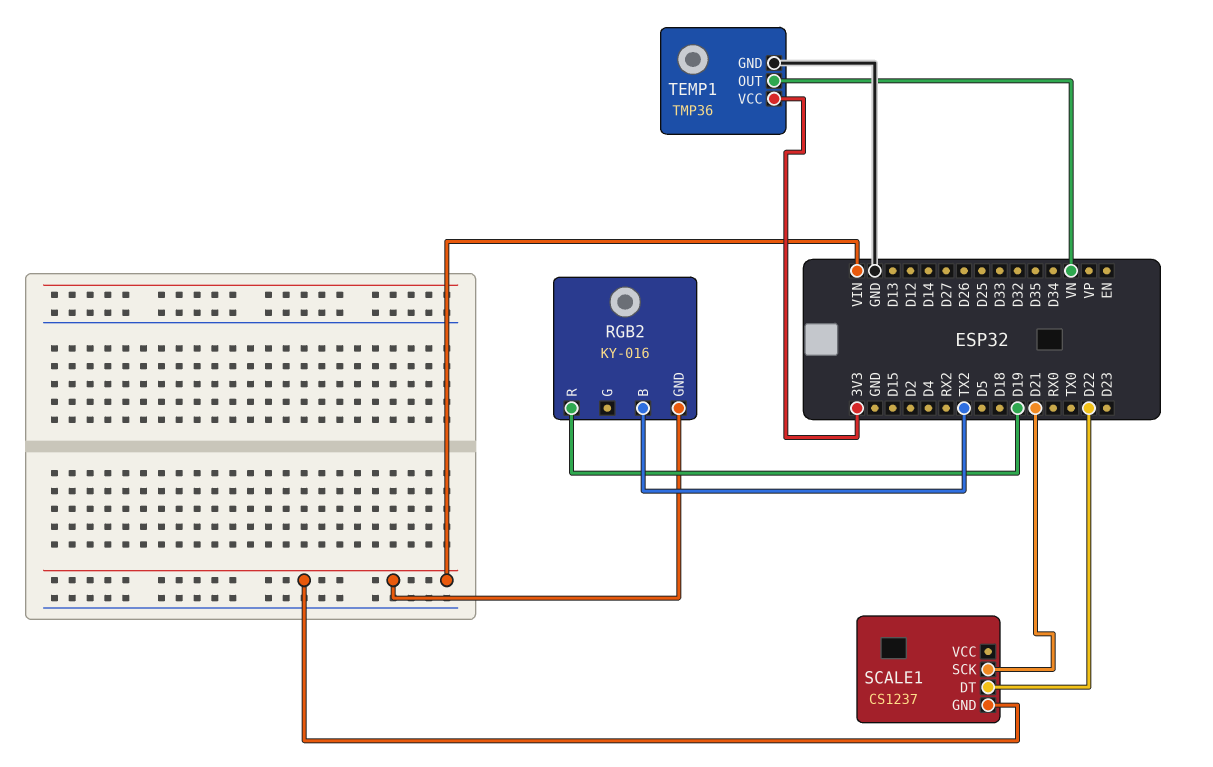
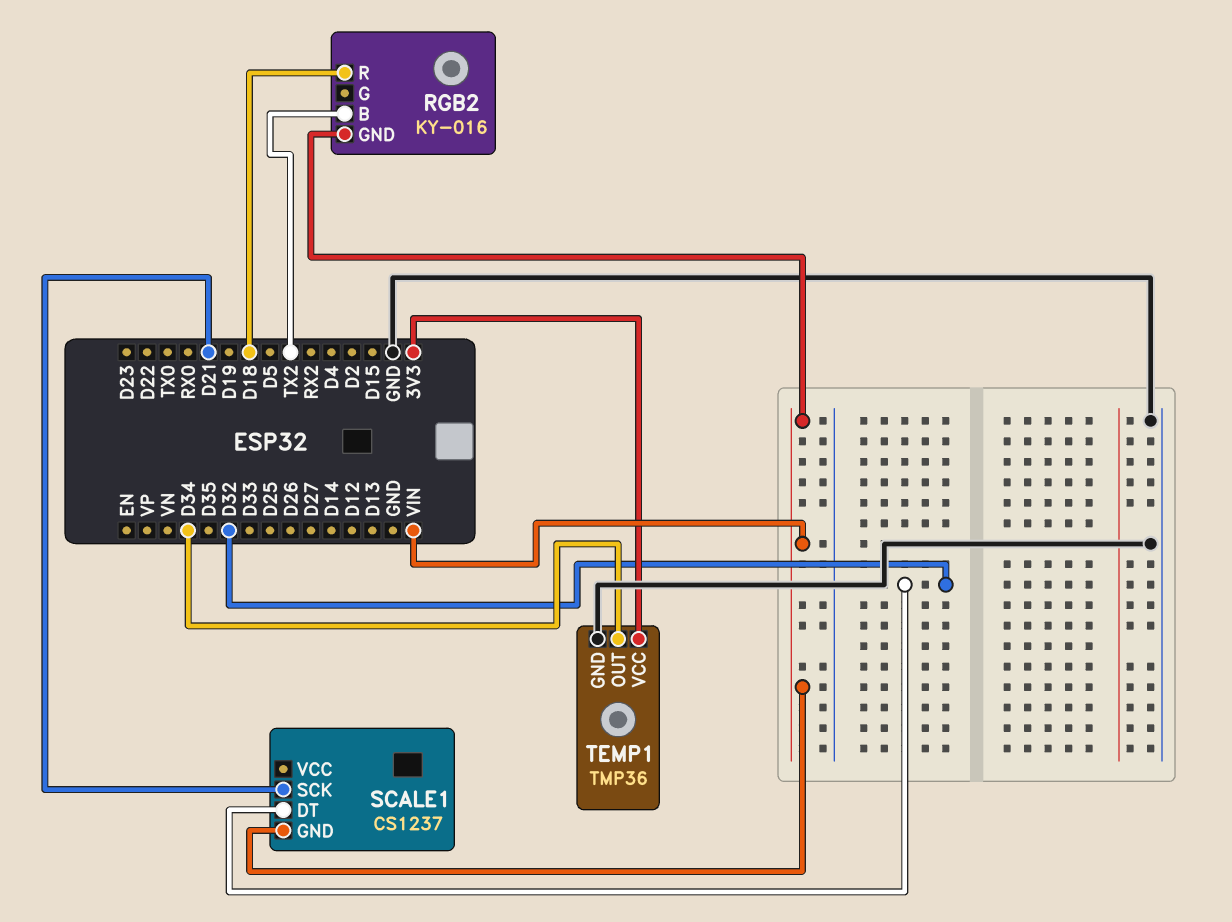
RGB2 pin R: D19 -> D18
SCALE1 pin DT: D22 -> D32
TEMP1 pin OUT: VN -> D34

